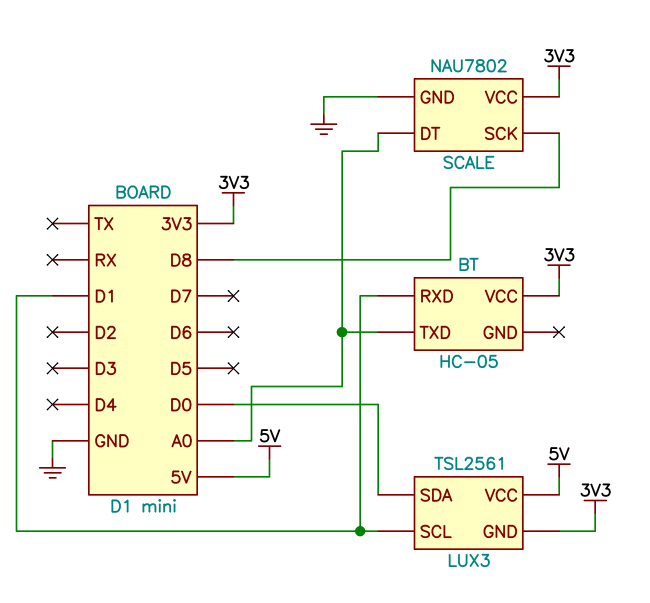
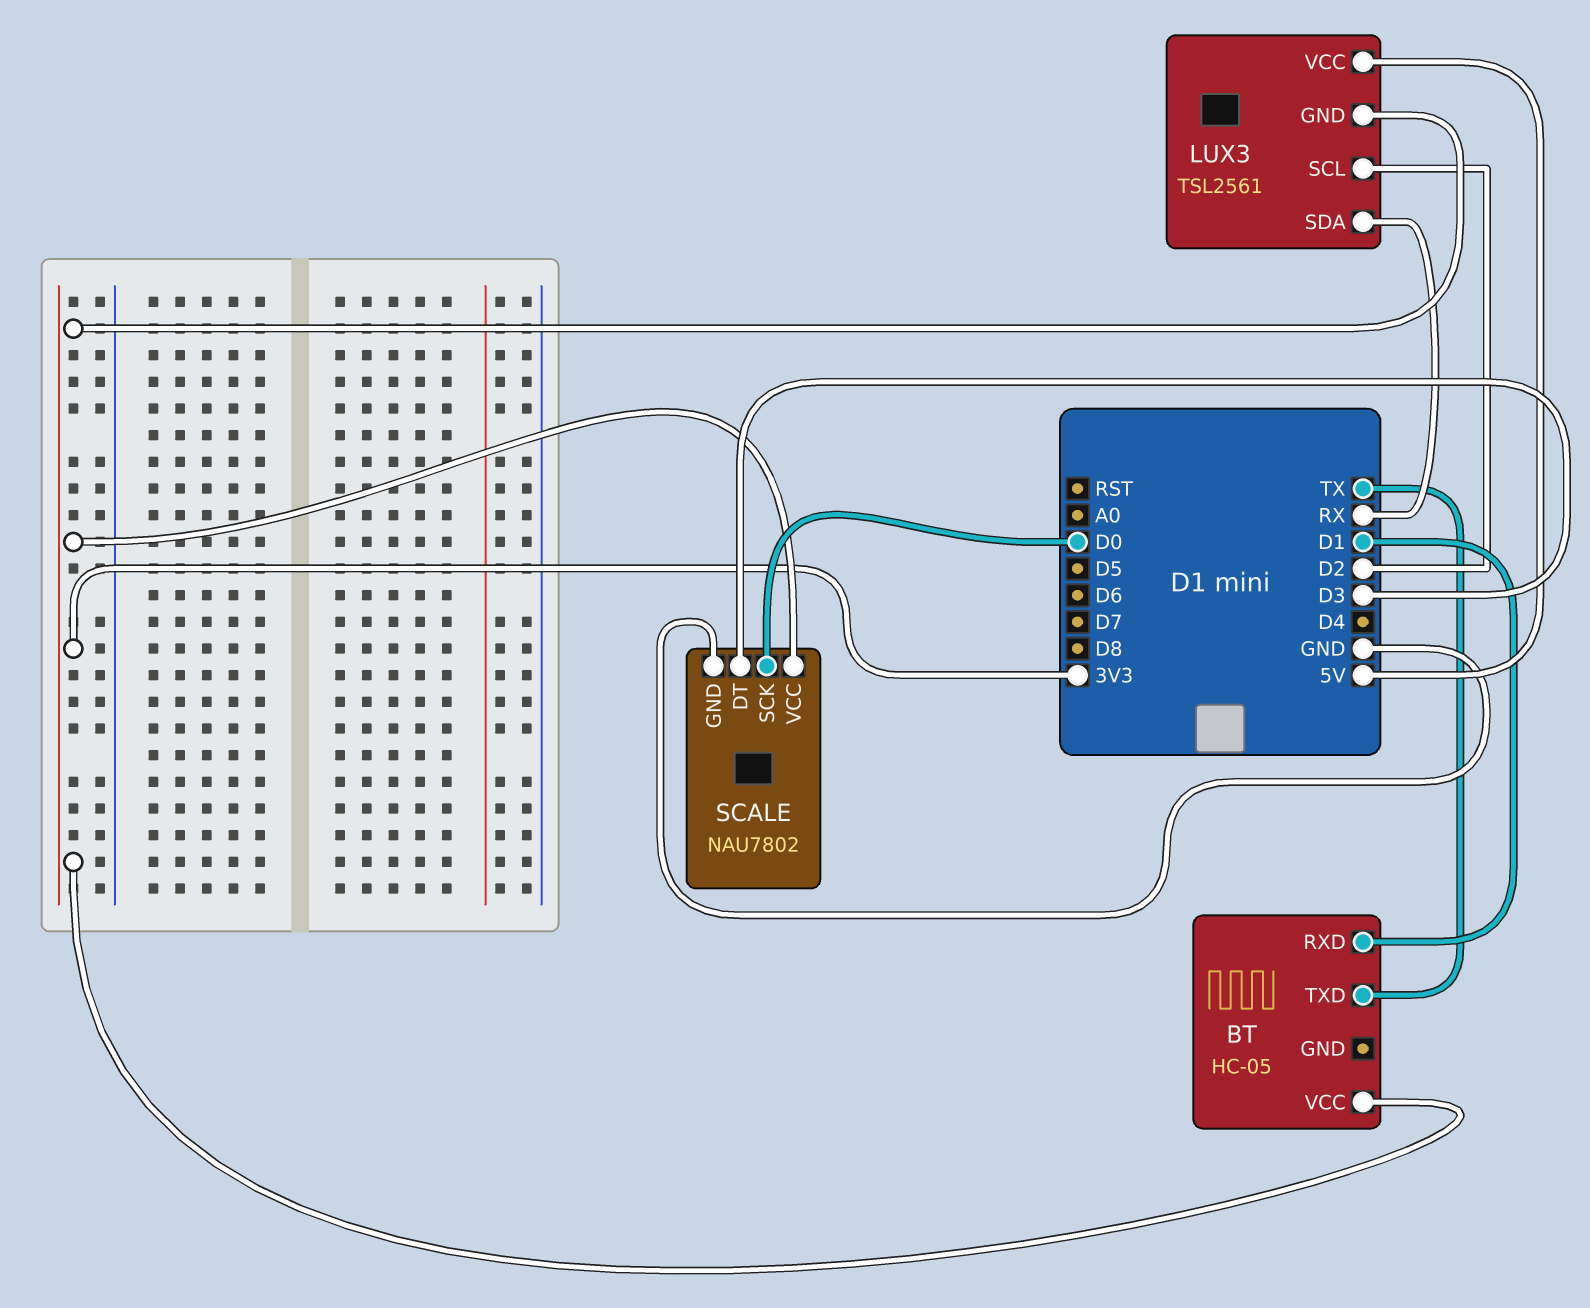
BT pin TXD: A0 -> TX
LUX3 pin SCL: D1 -> D2
LUX3 pin SDA: D0 -> RX
SCALE pin DT: A0 -> D3
SCALE pin SCK: D8 -> D0

